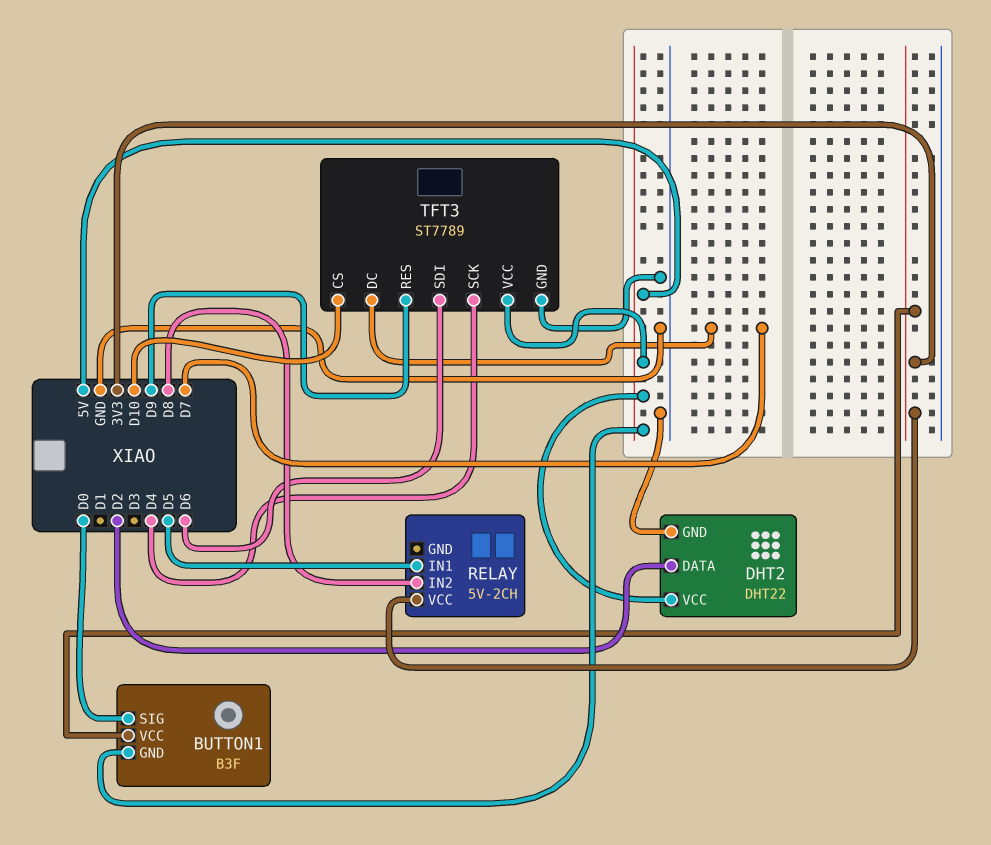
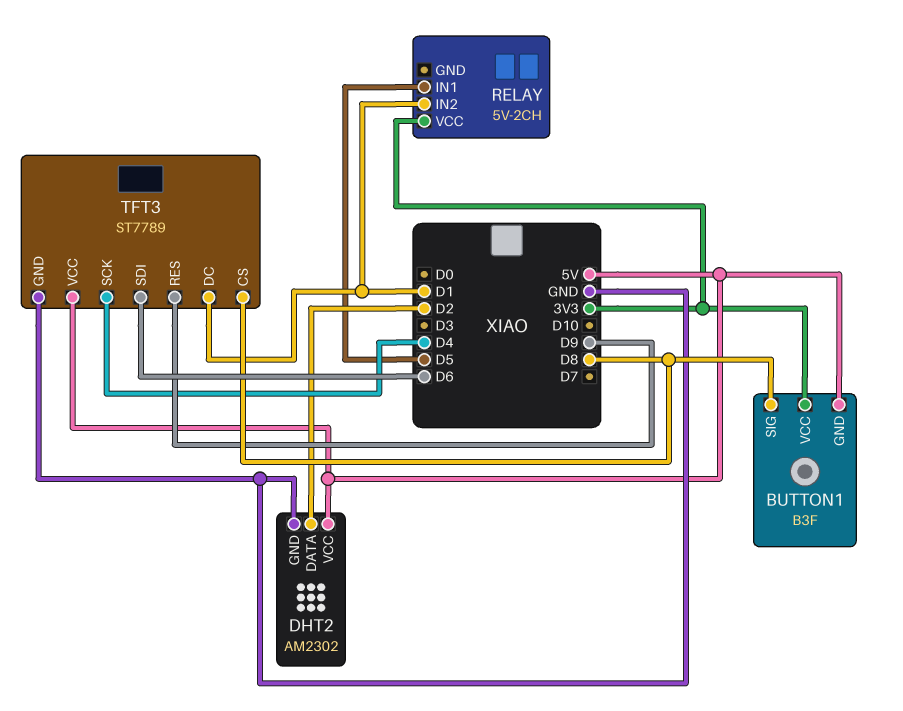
BUTTON1 pin SIG: D0 -> D8
DHT2: DHT22 -> AM2302
RELAY pin IN2: D8 -> D1
TFT3 pin CS: D10 -> D8
TFT3 pin DC: D7 -> D1

